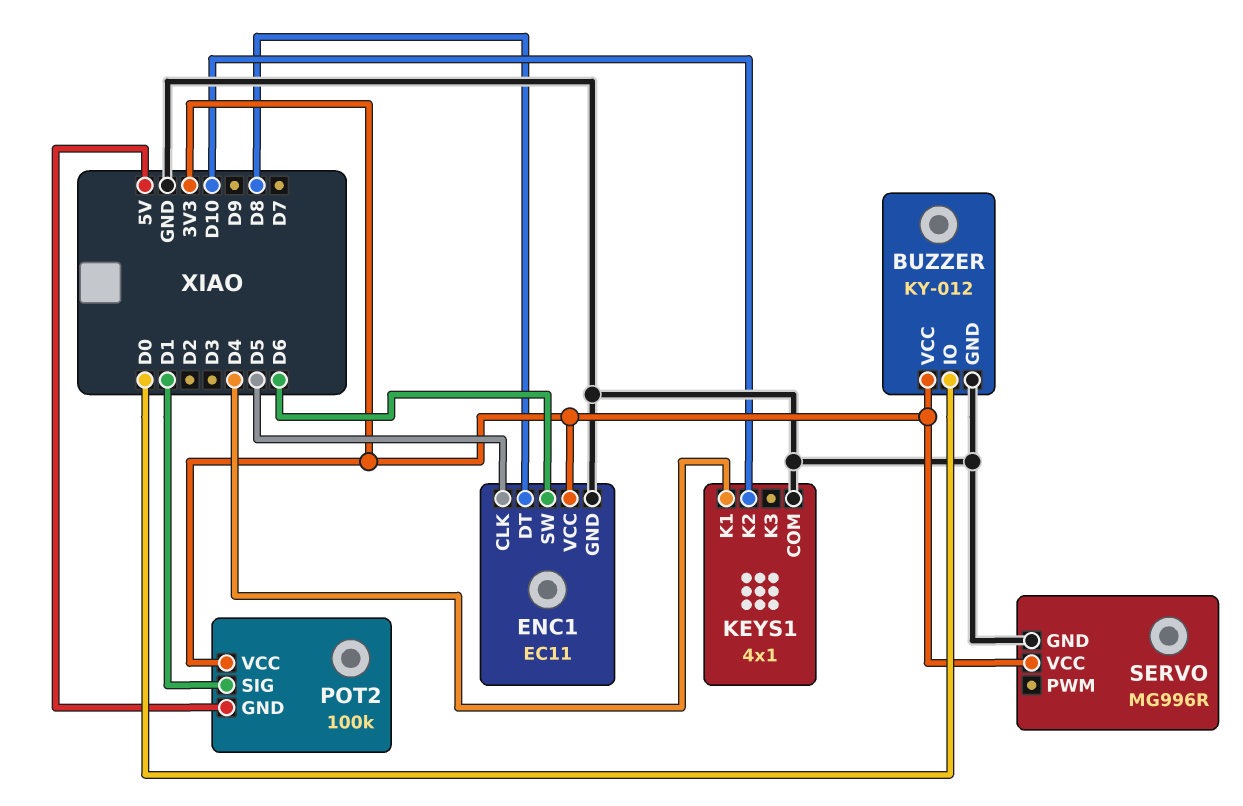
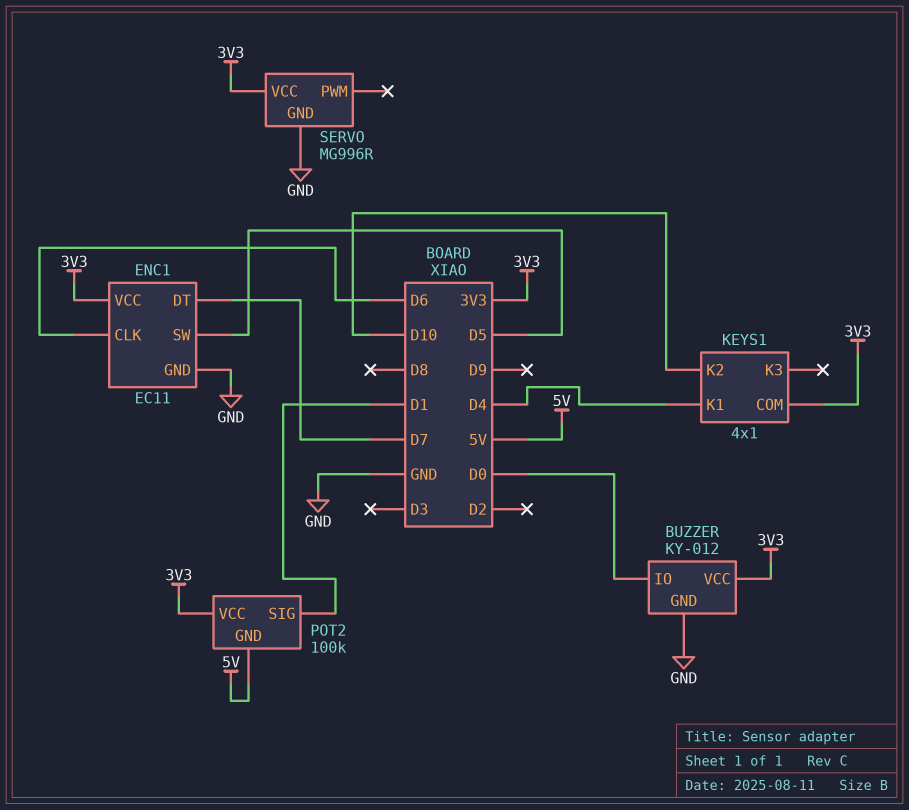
ENC1 pin CLK: D5 -> D6
ENC1 pin DT: D8 -> D7
ENC1 pin SW: D6 -> D5
KEYS1 pin COM: GND -> 3V3

